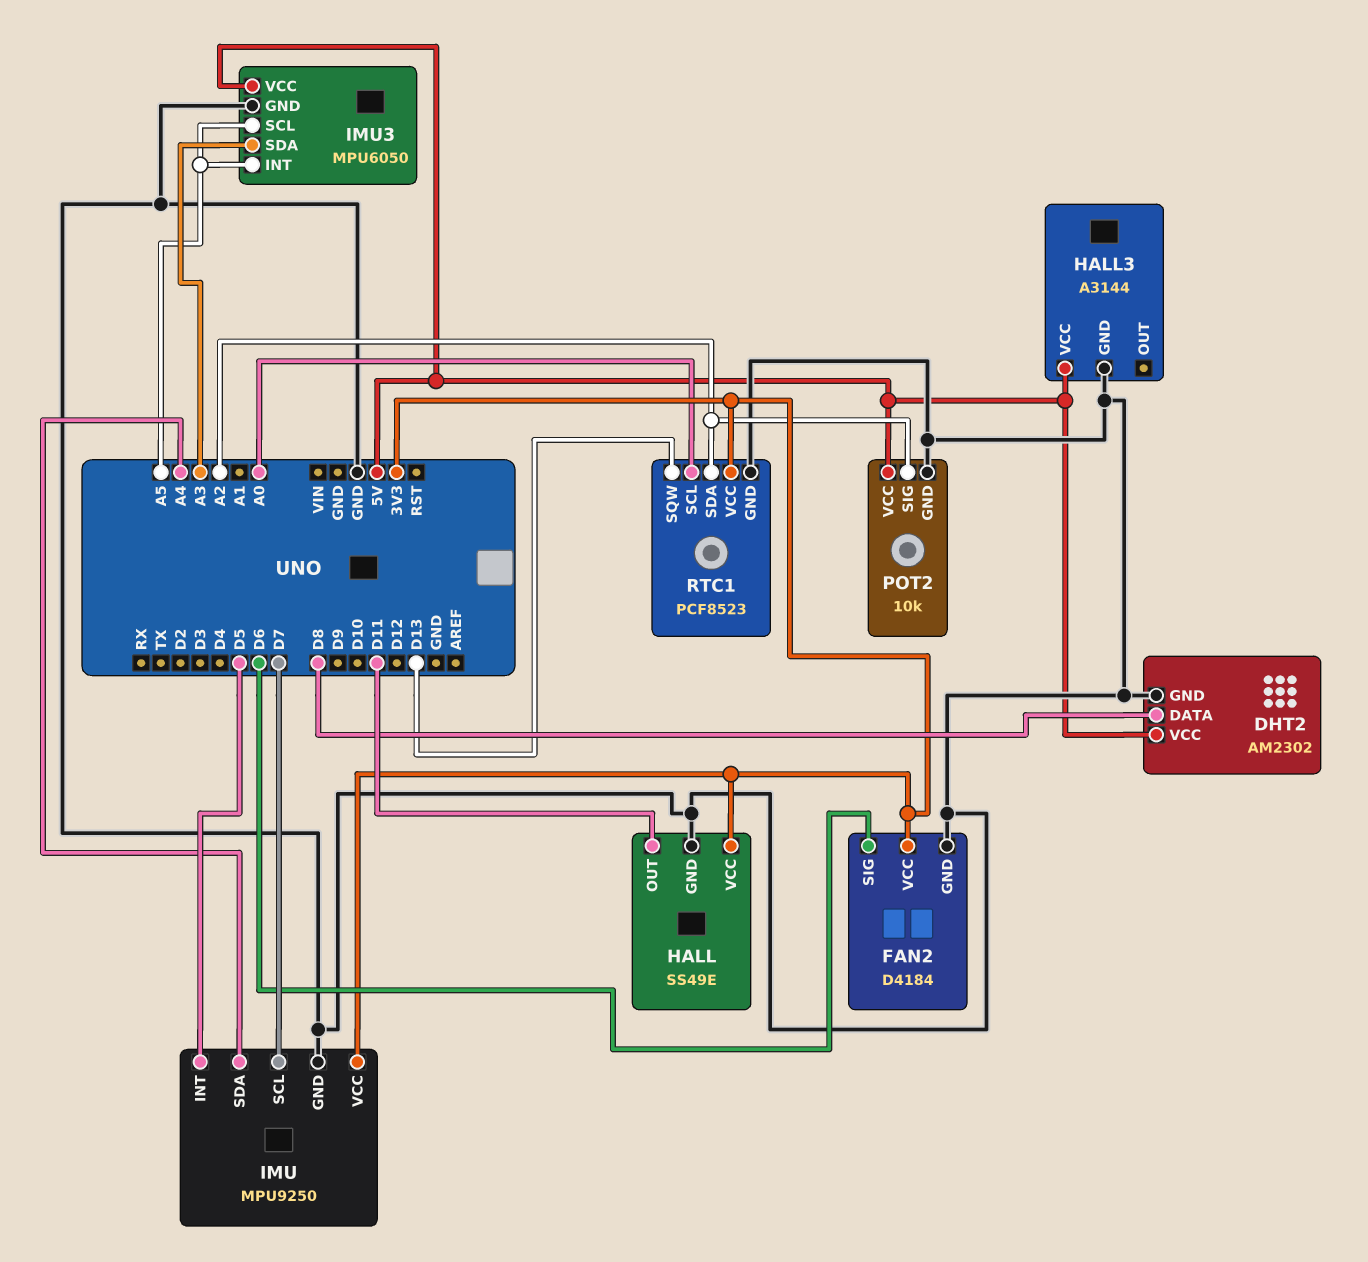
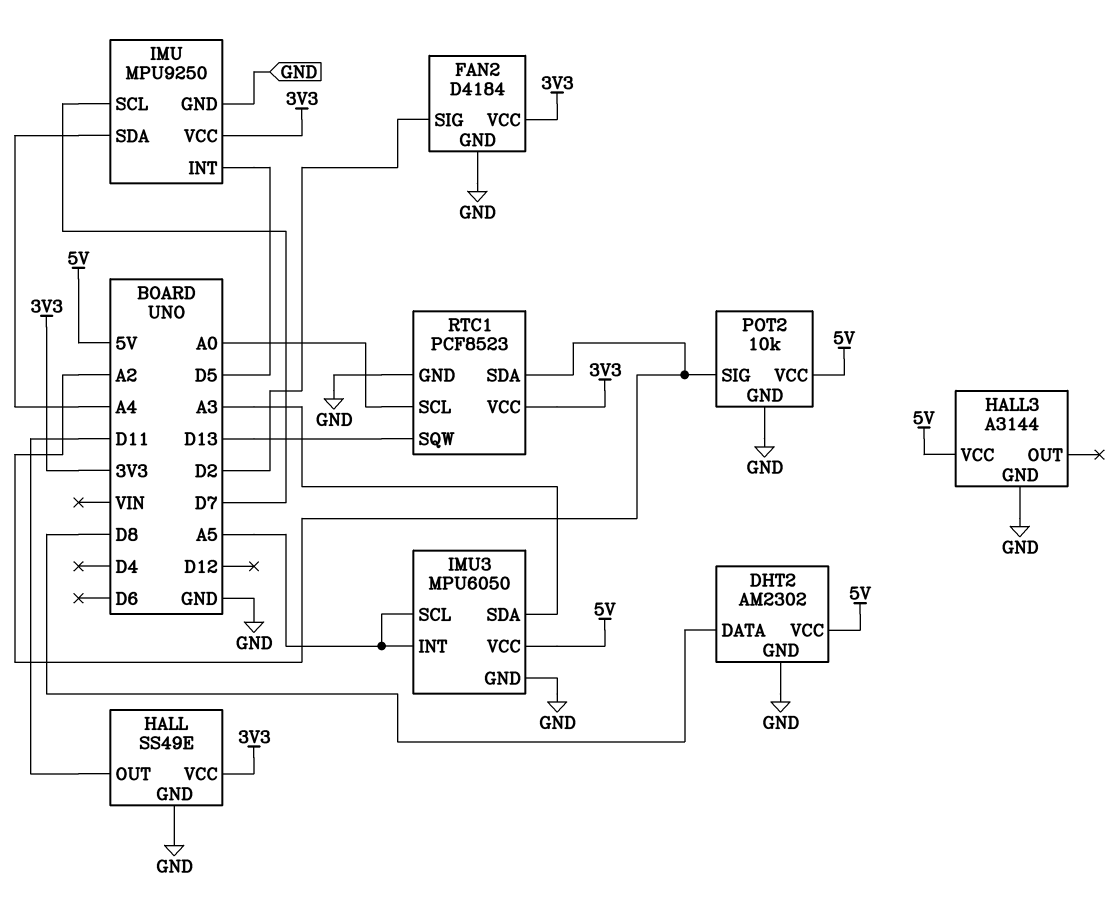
FAN2 pin SIG: D6 -> D2

